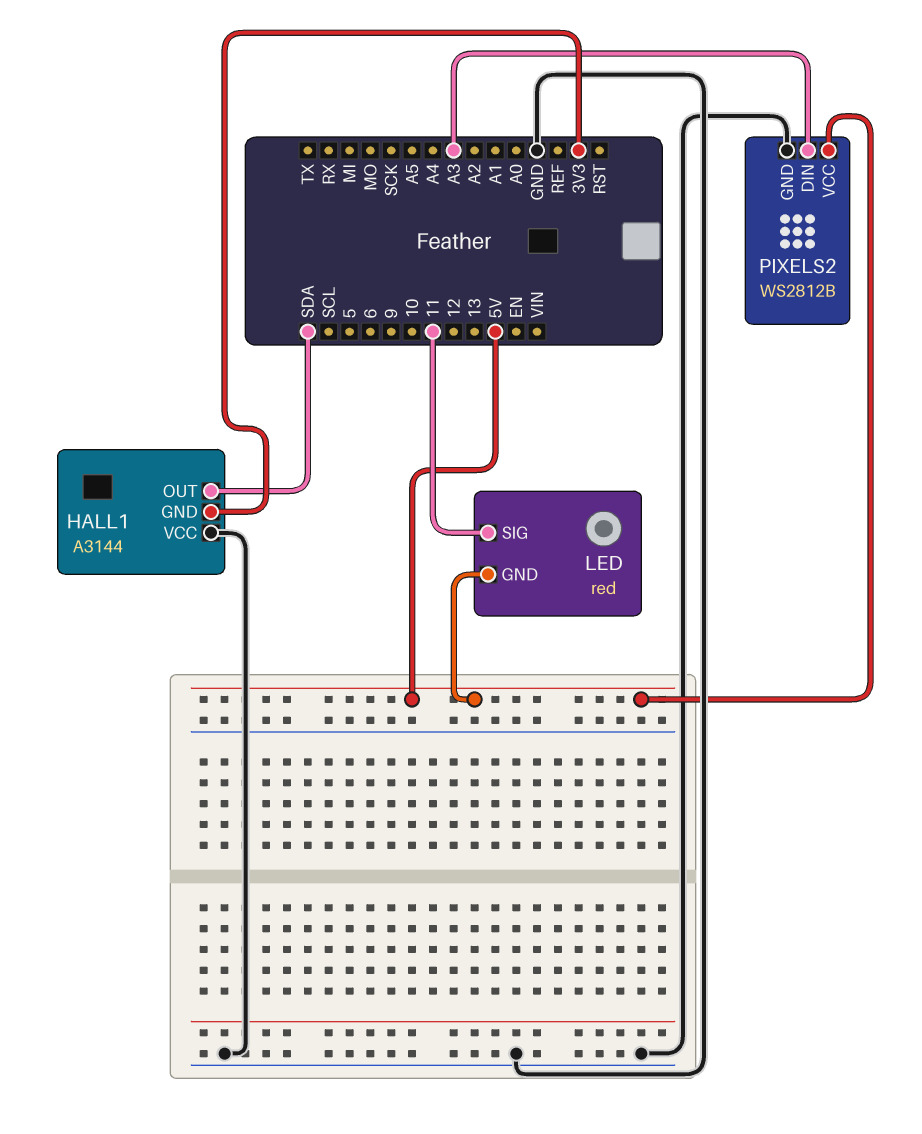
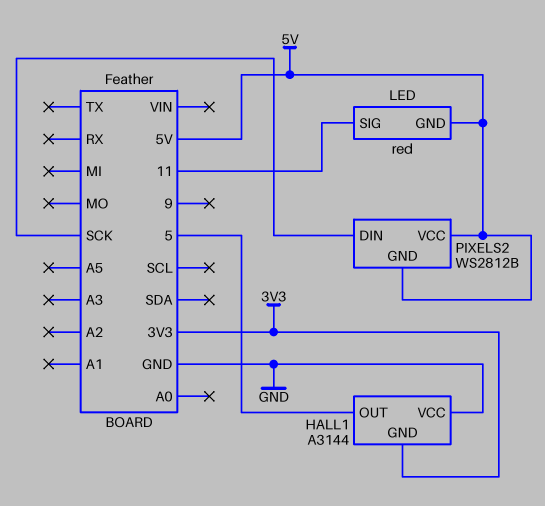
HALL1 pin OUT: SDA -> 5
PIXELS2 pin DIN: A3 -> SCK
PIXELS2 pin GND: GND -> 5V

